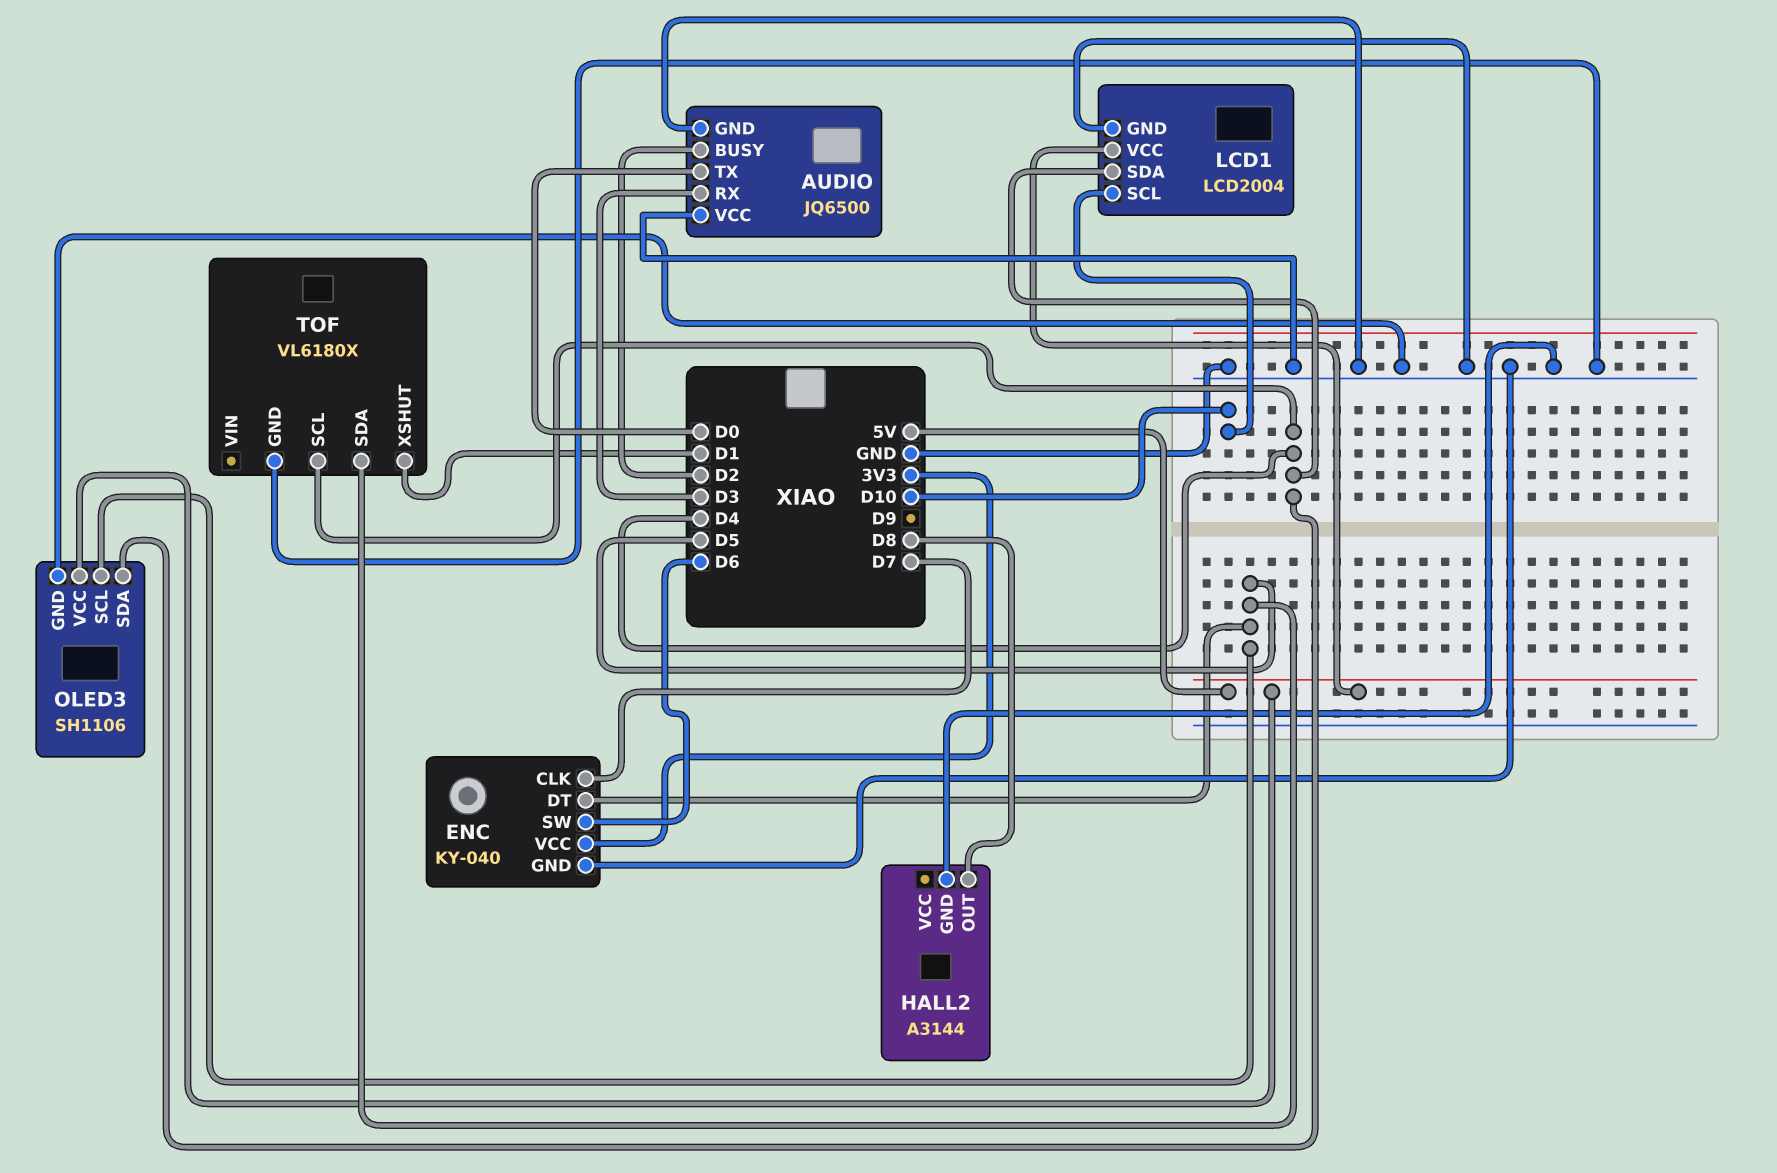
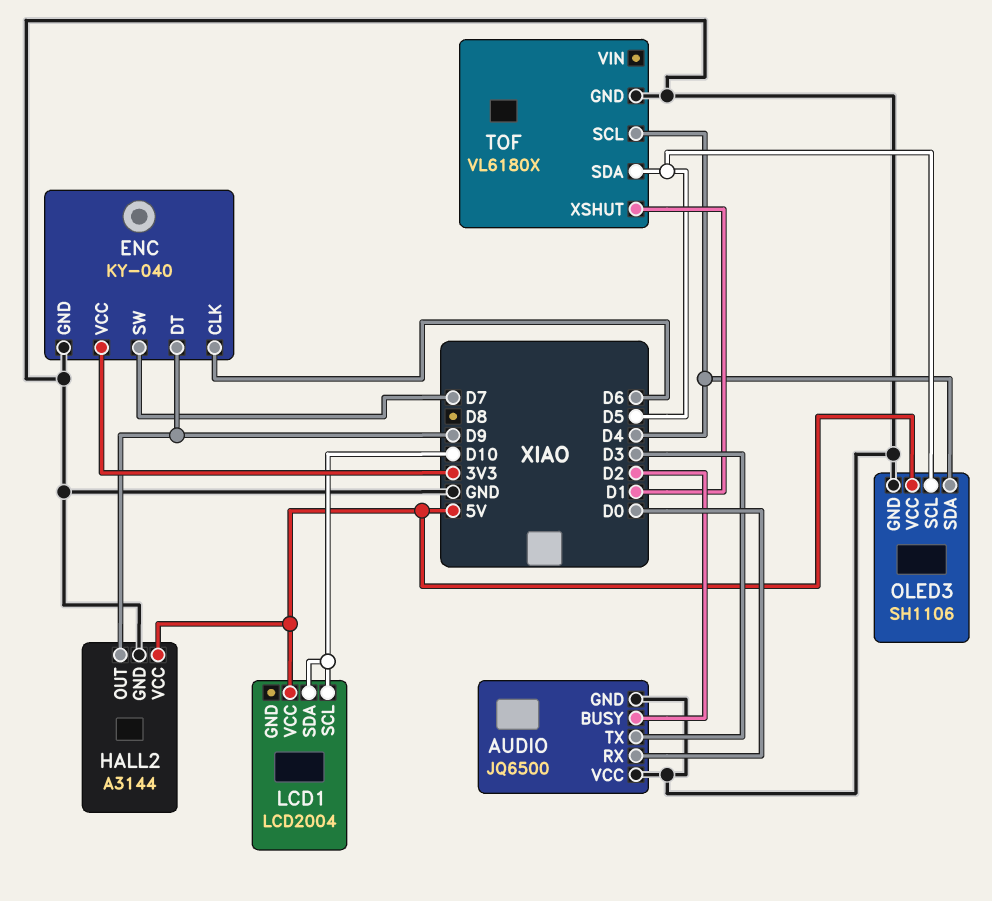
AUDIO pin RX: D3 -> D0
AUDIO pin TX: D0 -> D3
ENC pin CLK: D7 -> D6
ENC pin DT: D5 -> D9
ENC pin SW: D6 -> D7
HALL2 pin OUT: D8 -> D9
HALL2 pin VCC: none -> 5V
LCD1 pin GND: GND -> none
LCD1 pin SDA: D4 -> D10

